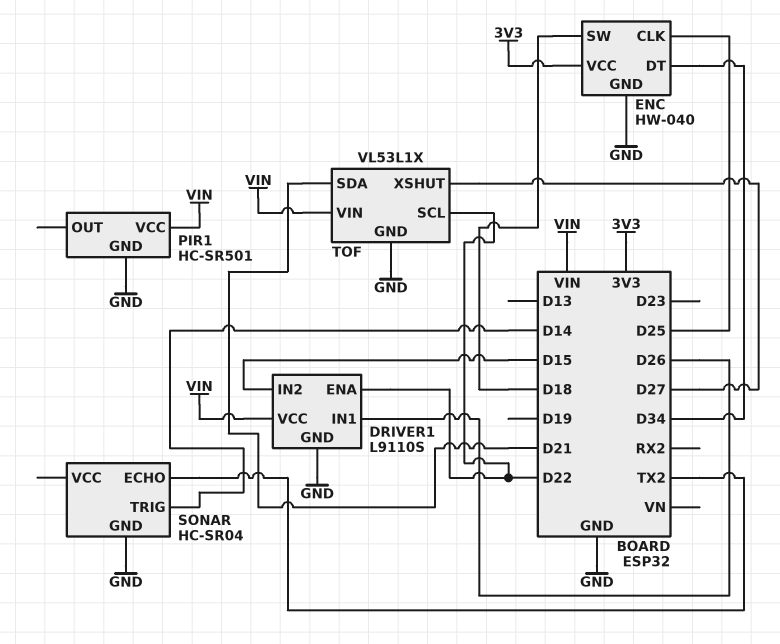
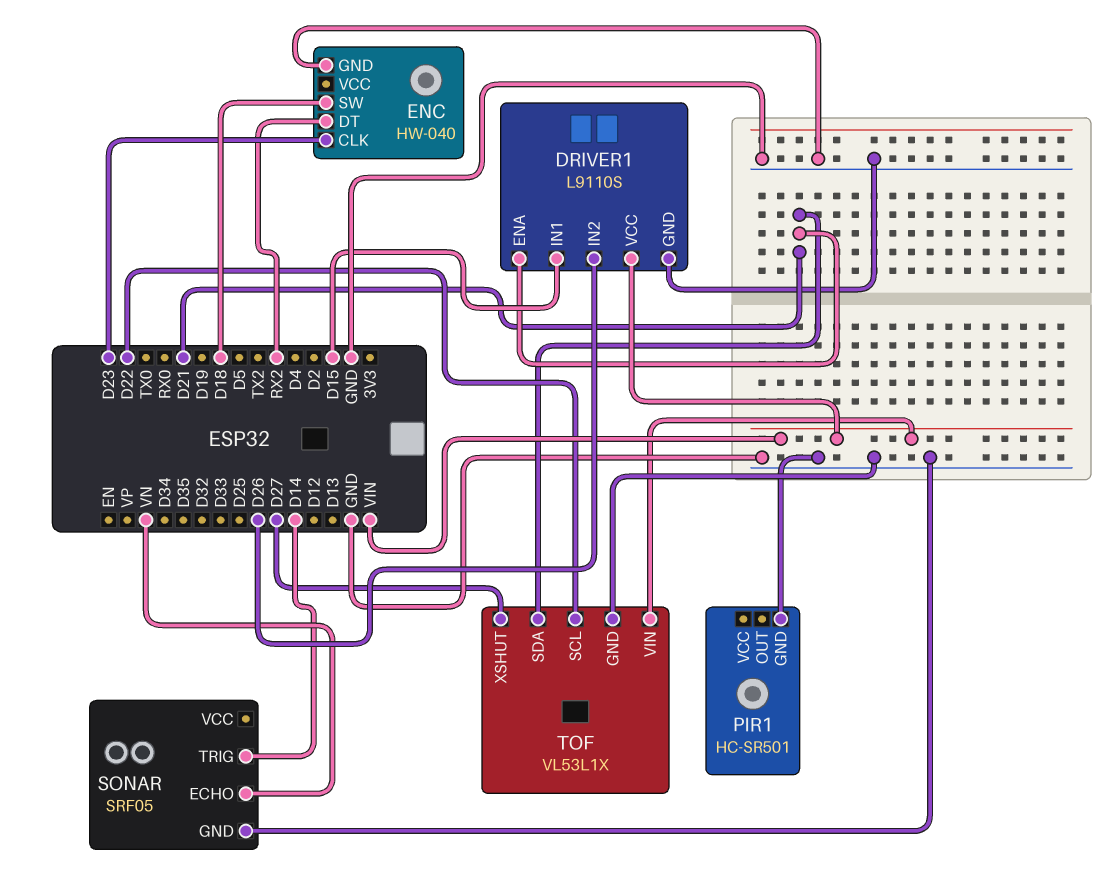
DRIVER1 pin ENA: D22 -> D21
DRIVER1 pin IN1: D26 -> D15
DRIVER1 pin IN2: D15 -> D26
ENC pin CLK: D25 -> D23
ENC pin DT: D34 -> RX2
ENC pin VCC: 3V3 -> none
PIR1 pin VCC: VIN -> none
SONAR: HC-SR04 -> SRF05
SONAR pin ECHO: TX2 -> VN

